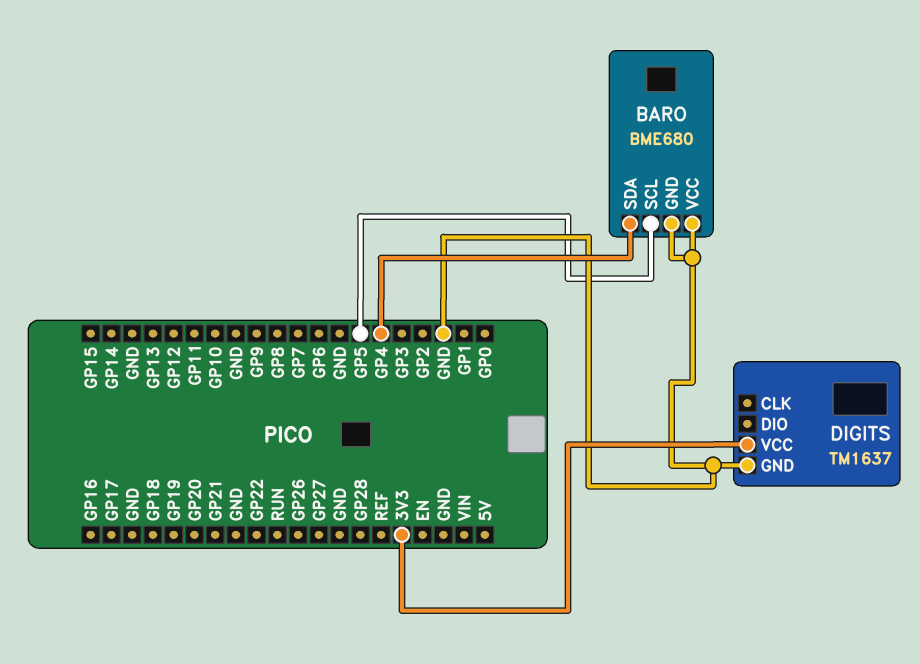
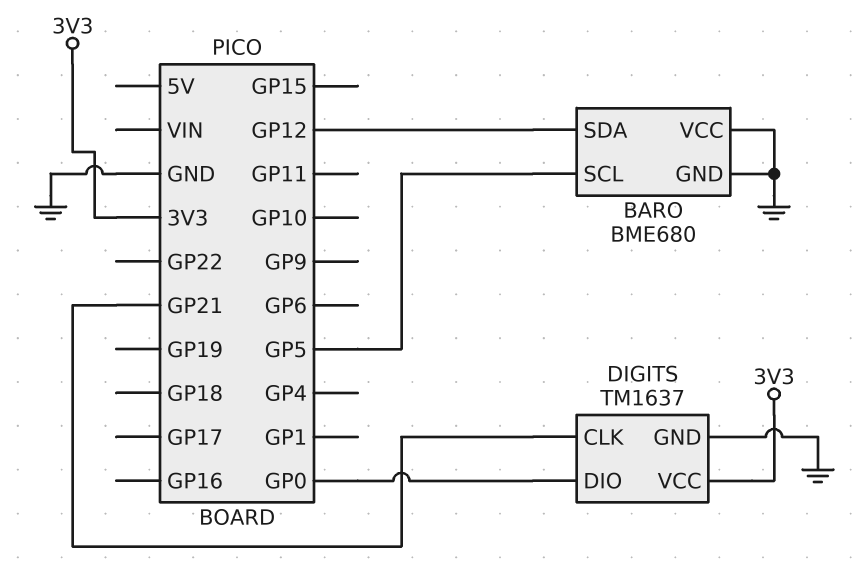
BARO pin SDA: GP4 -> GP12
DIGITS pin CLK: none -> GP21
DIGITS pin DIO: none -> GP0

